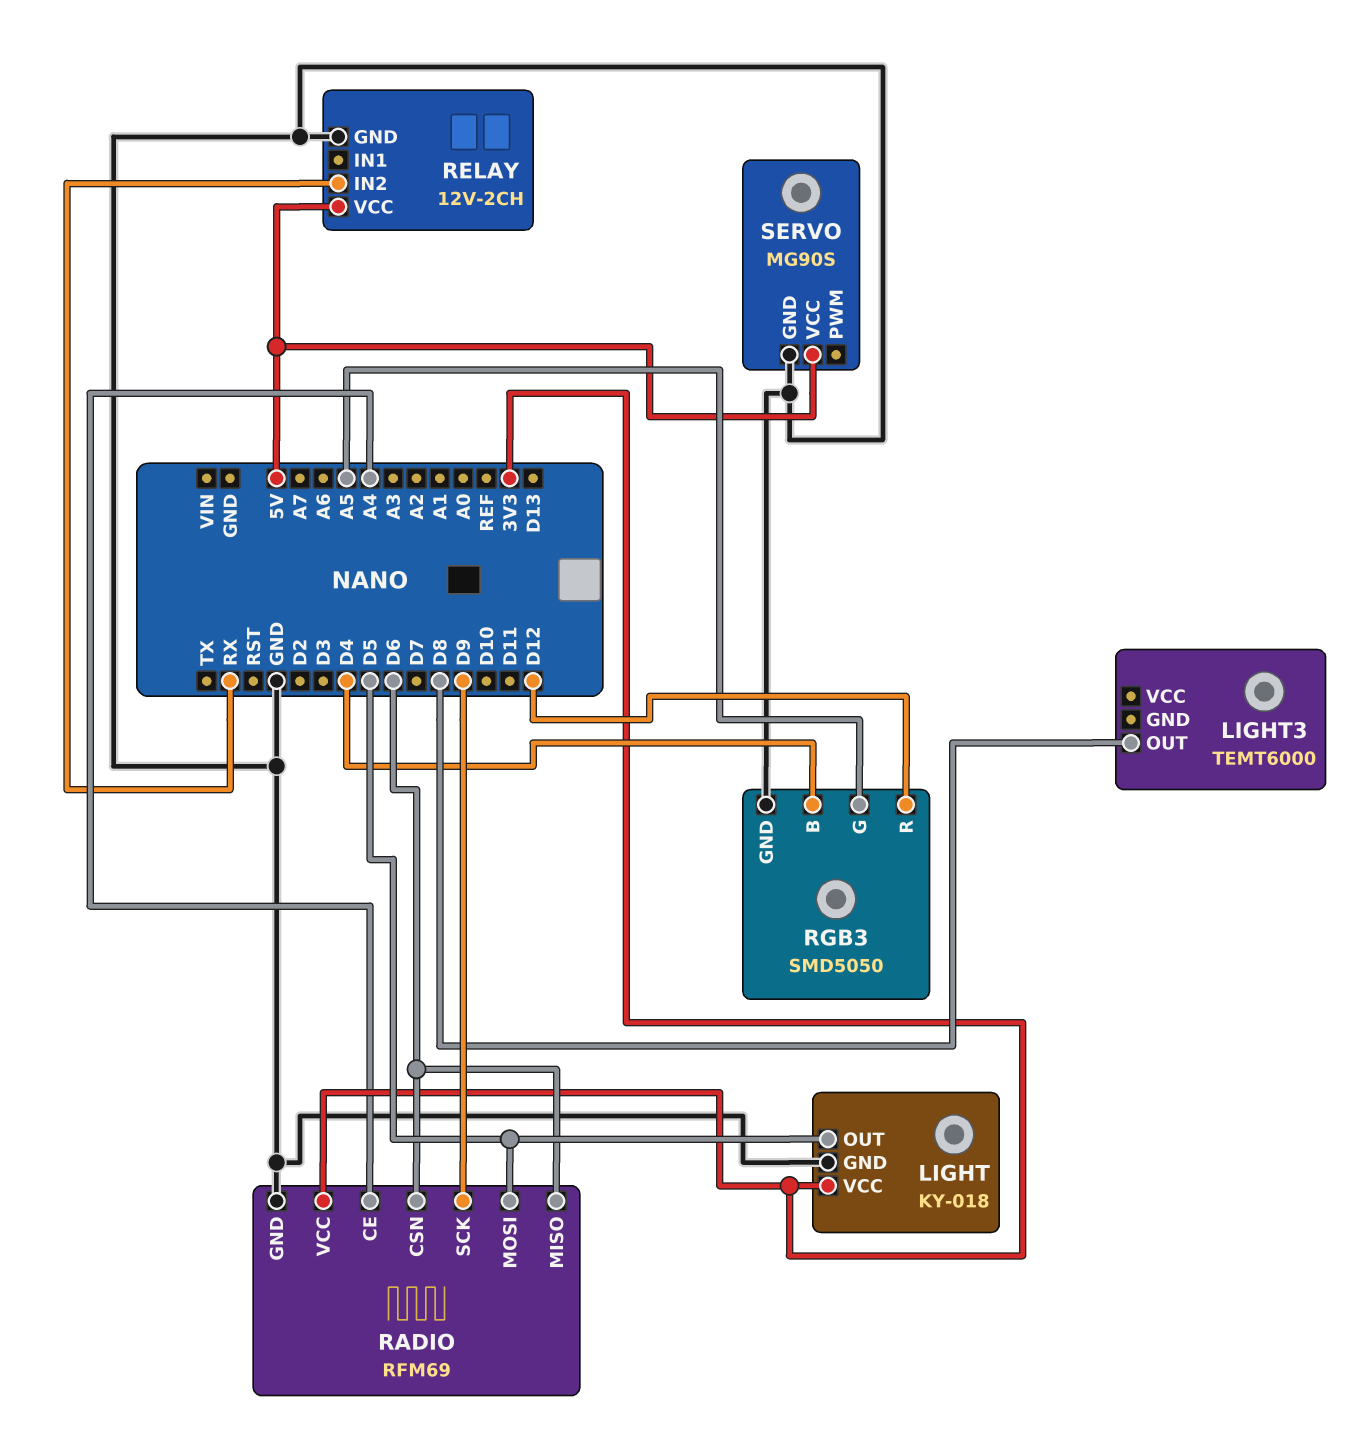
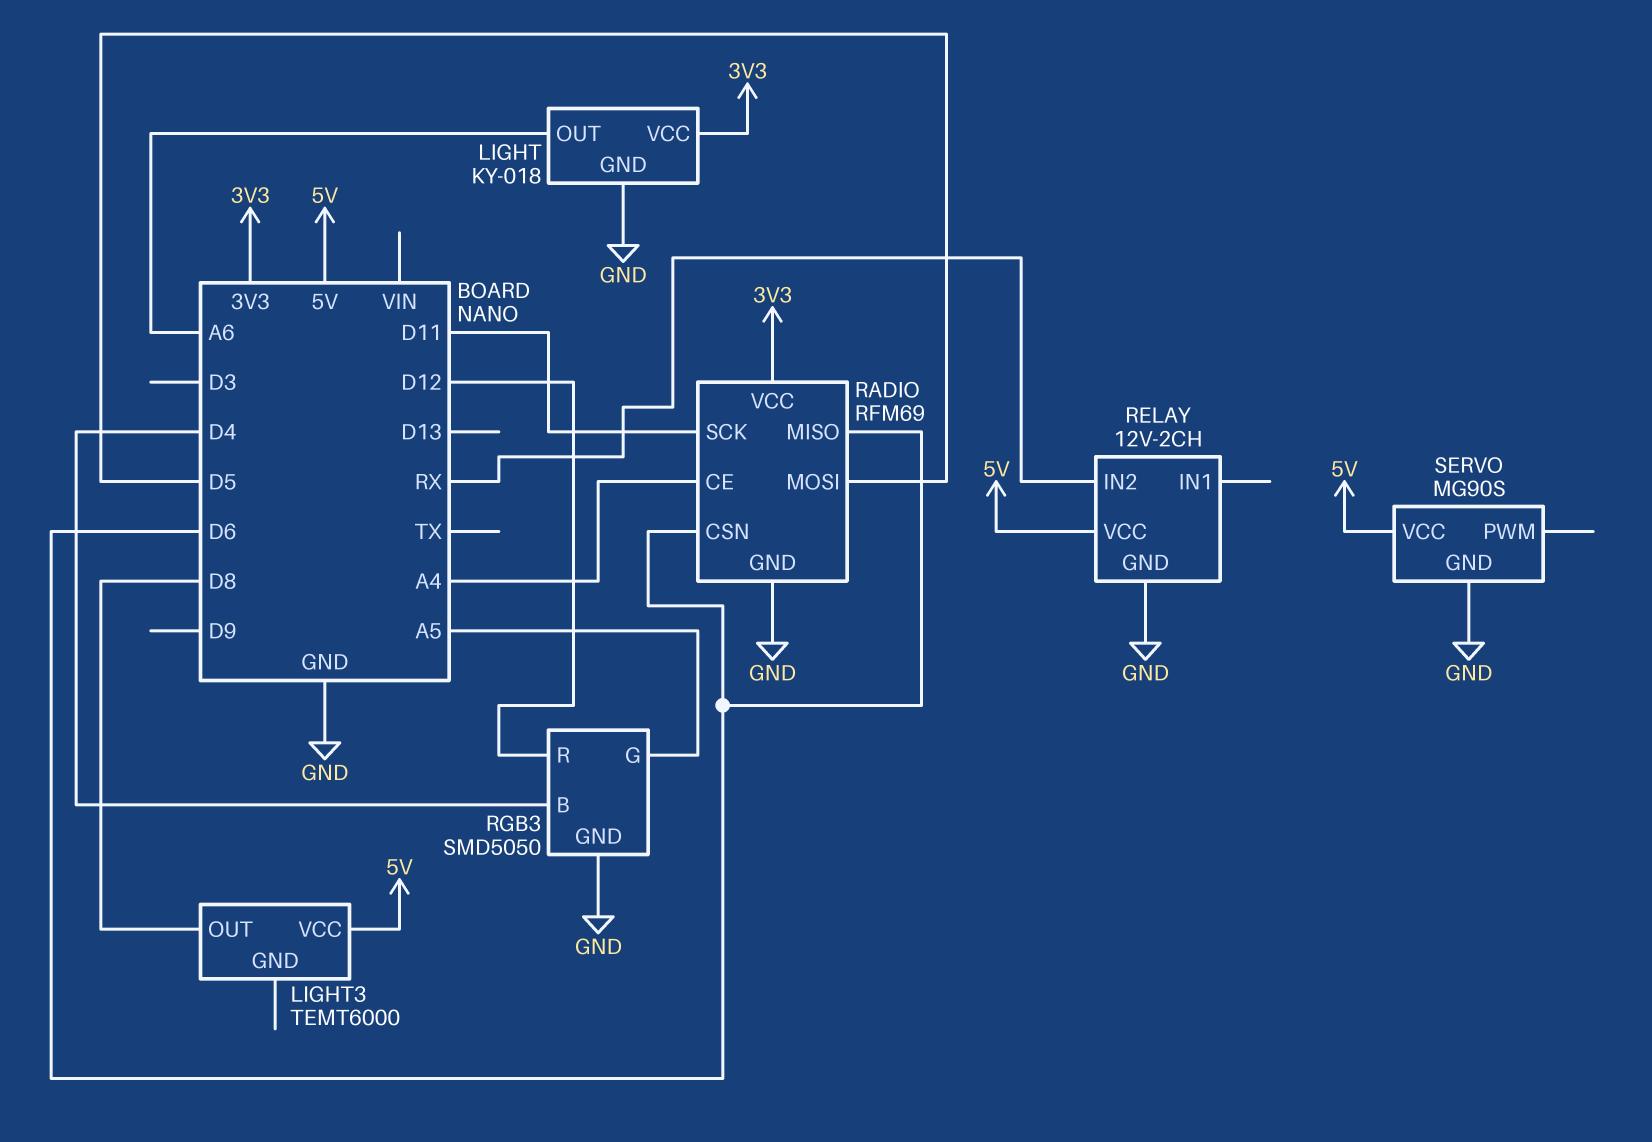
LIGHT pin OUT: D5 -> A6
LIGHT3 pin VCC: none -> 5V
RADIO pin SCK: D9 -> D11

